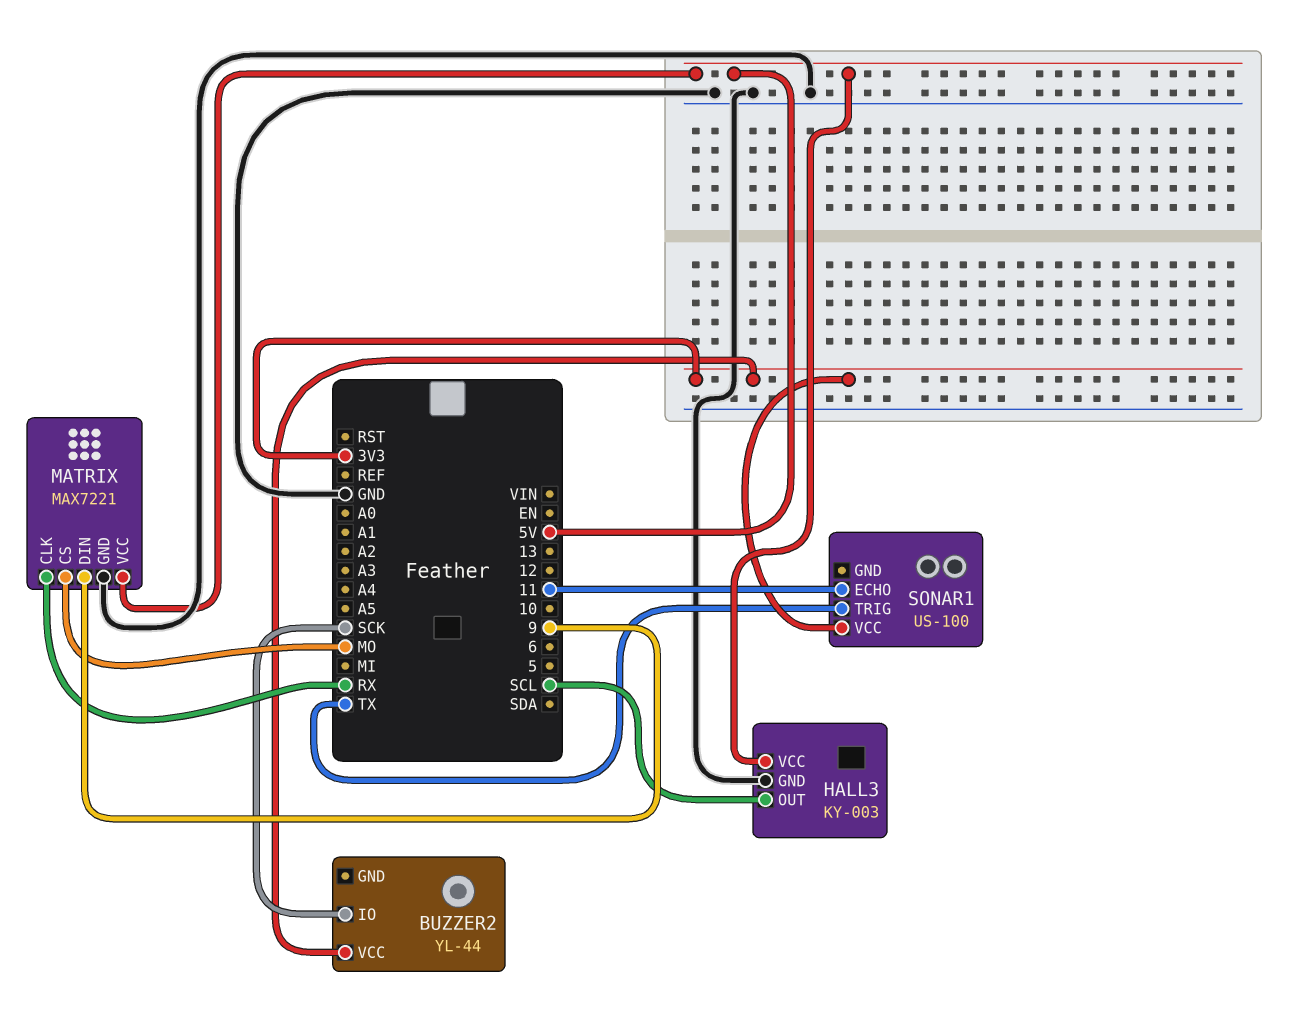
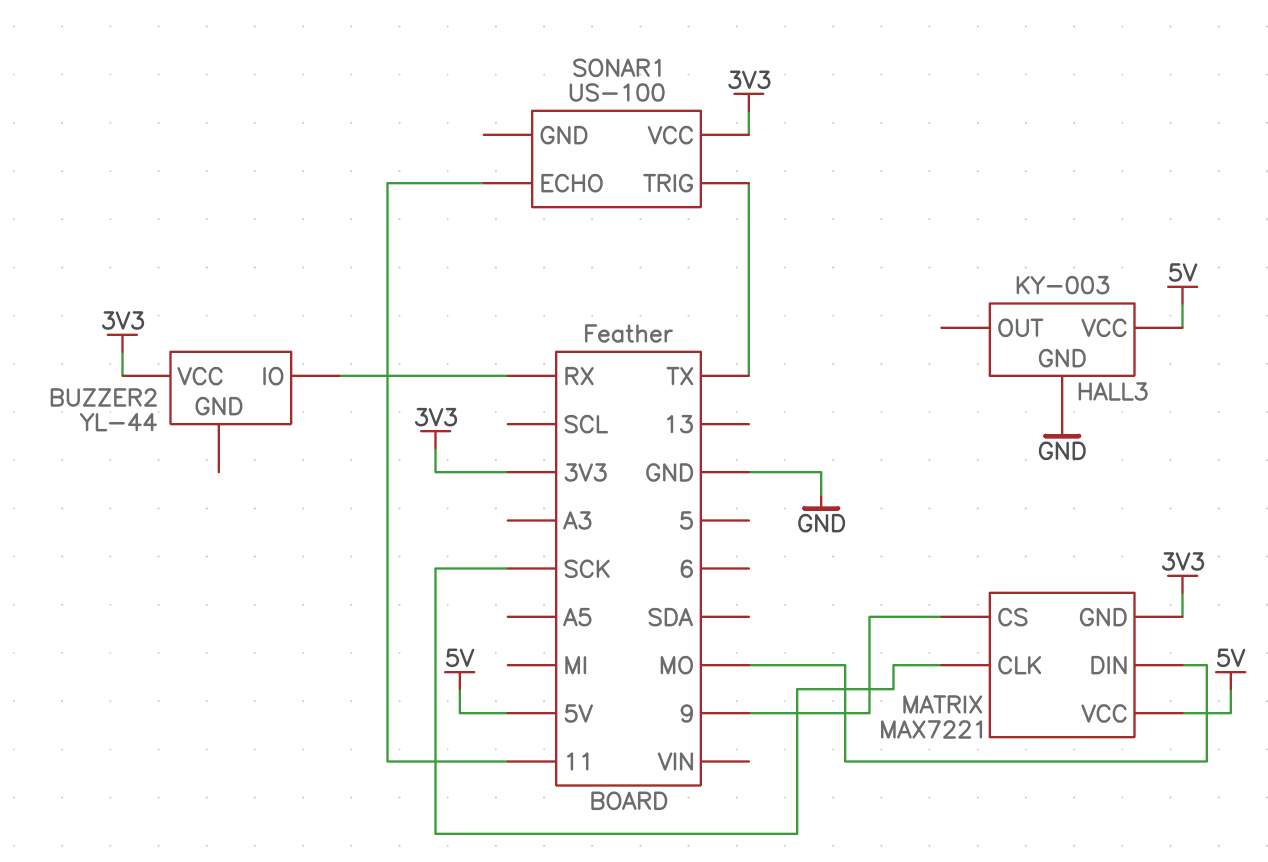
BUZZER2 pin IO: SCK -> RX
HALL3 pin OUT: SCL -> none
MATRIX pin CLK: RX -> SCK
MATRIX pin CS: MO -> 9
MATRIX pin DIN: 9 -> MO
MATRIX pin GND: GND -> 3V3

